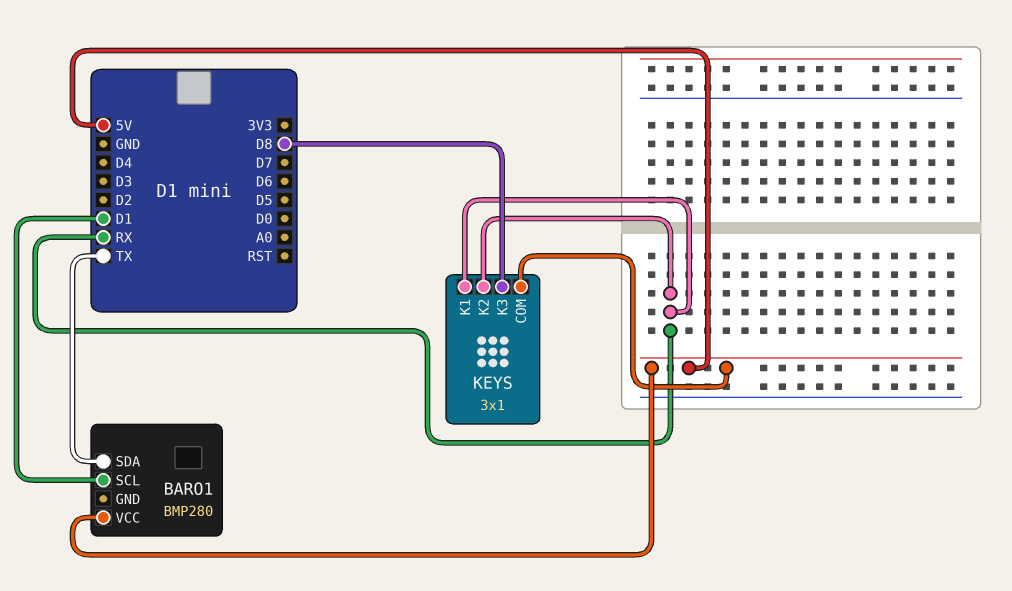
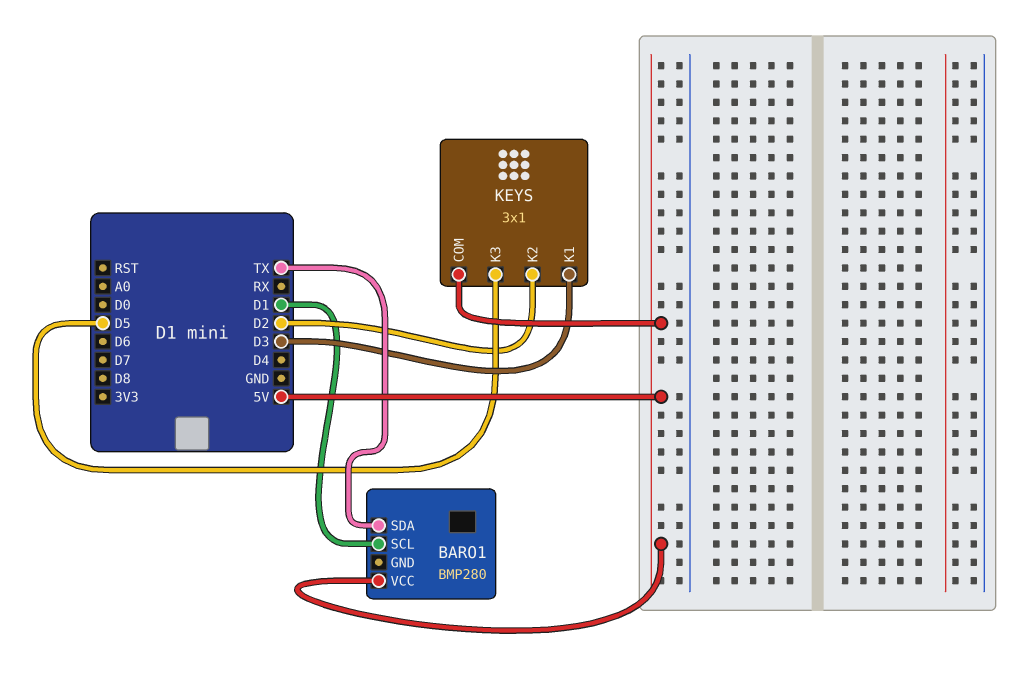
KEYS pin K1: RX -> D3
KEYS pin K2: RX -> D2
KEYS pin K3: D8 -> D5

